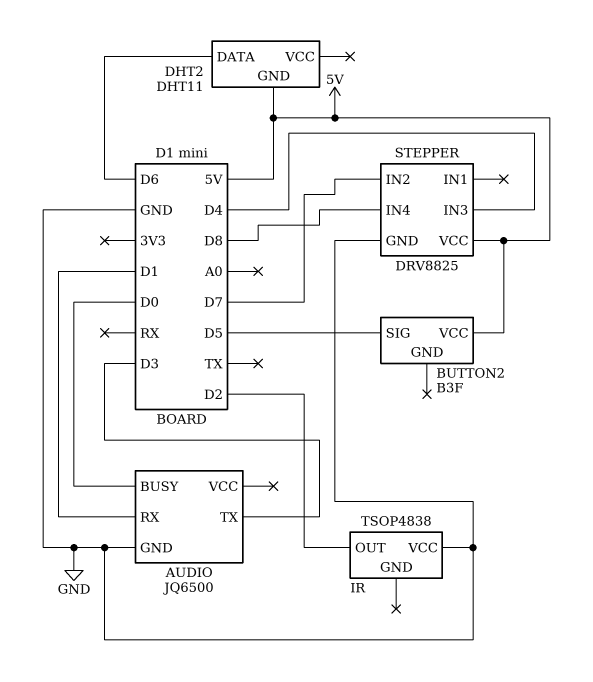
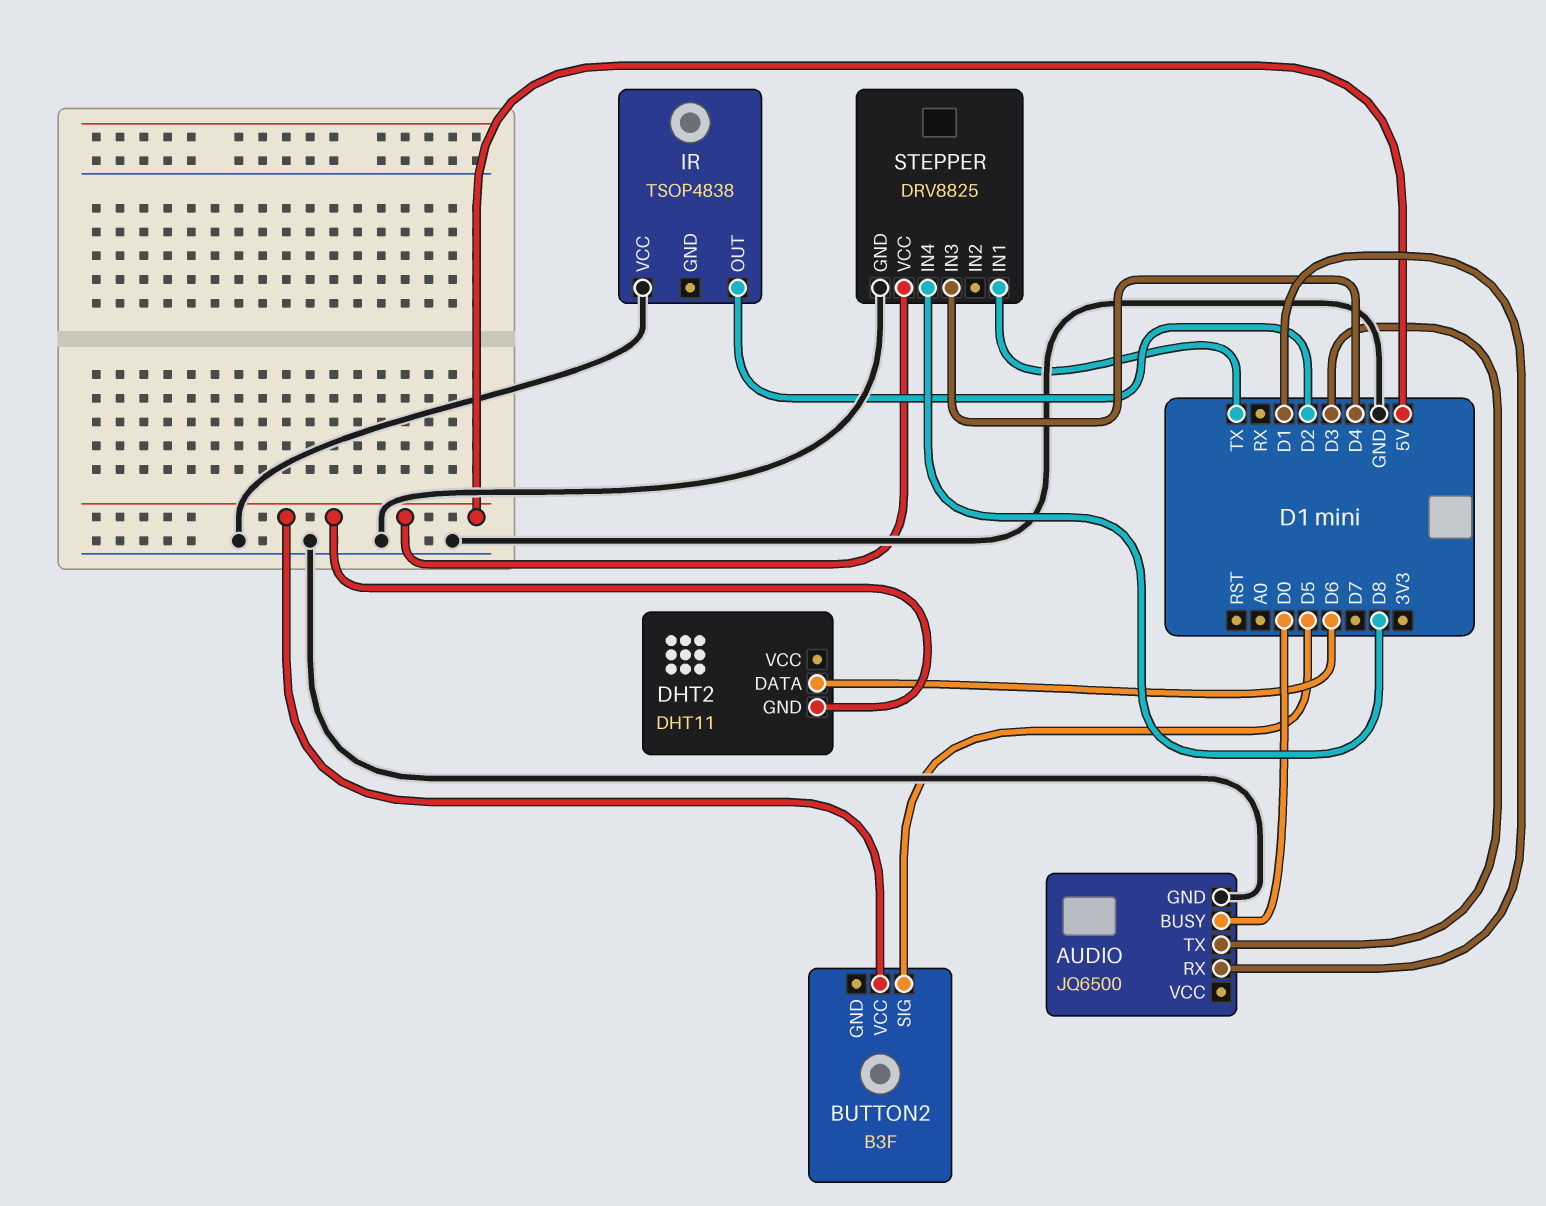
STEPPER pin IN1: none -> TX
STEPPER pin IN2: D7 -> none

